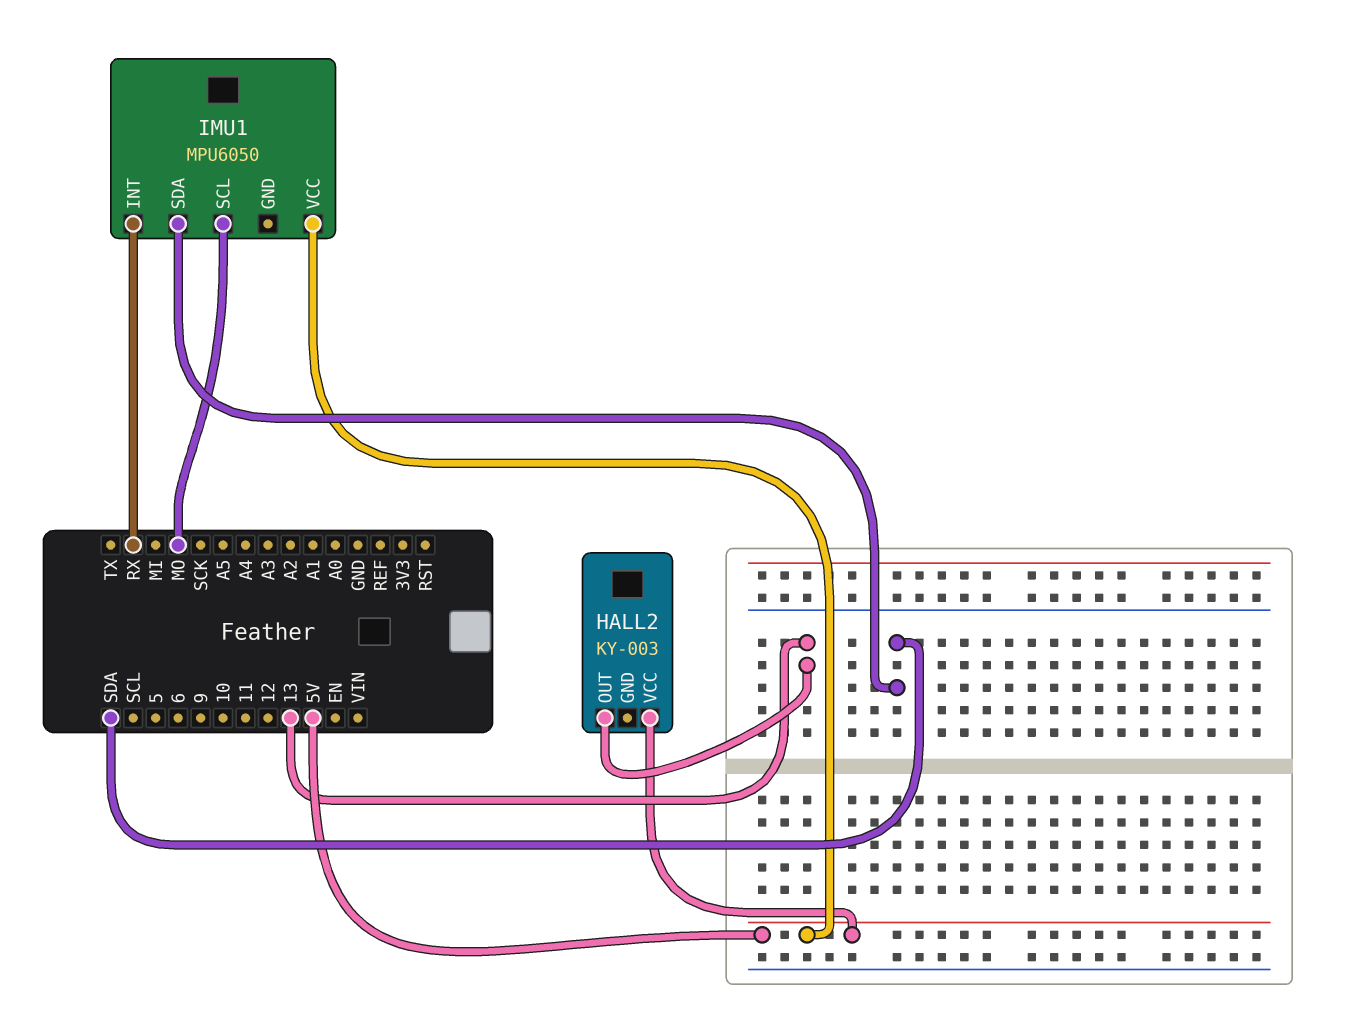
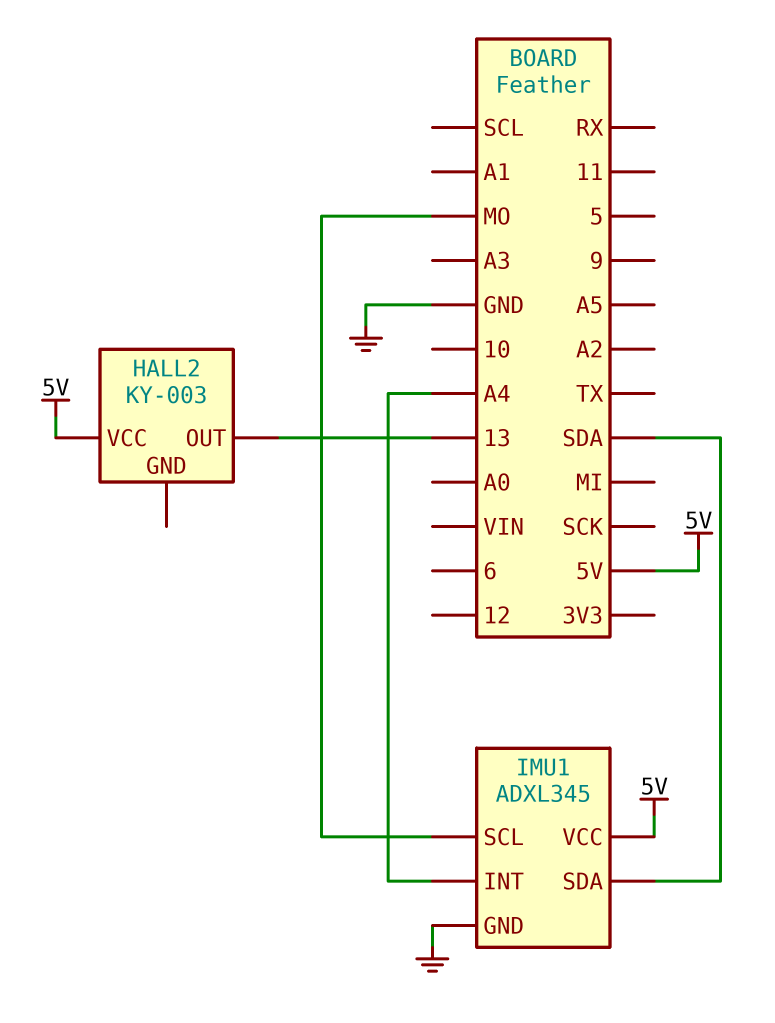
IMU1: MPU6050 -> ADXL345
IMU1 pin GND: none -> GND
IMU1 pin INT: RX -> A4

